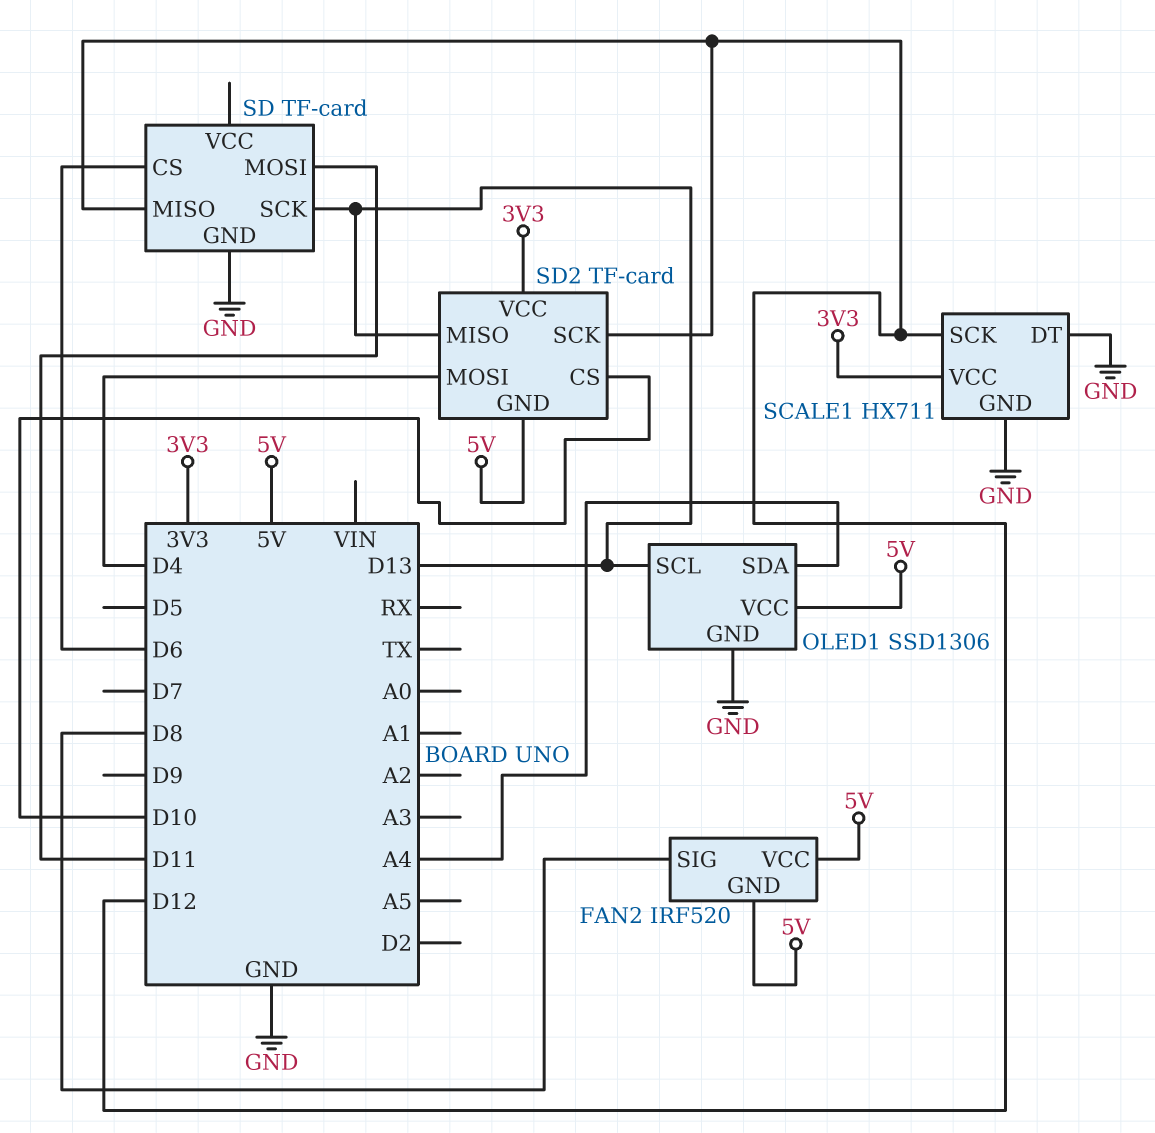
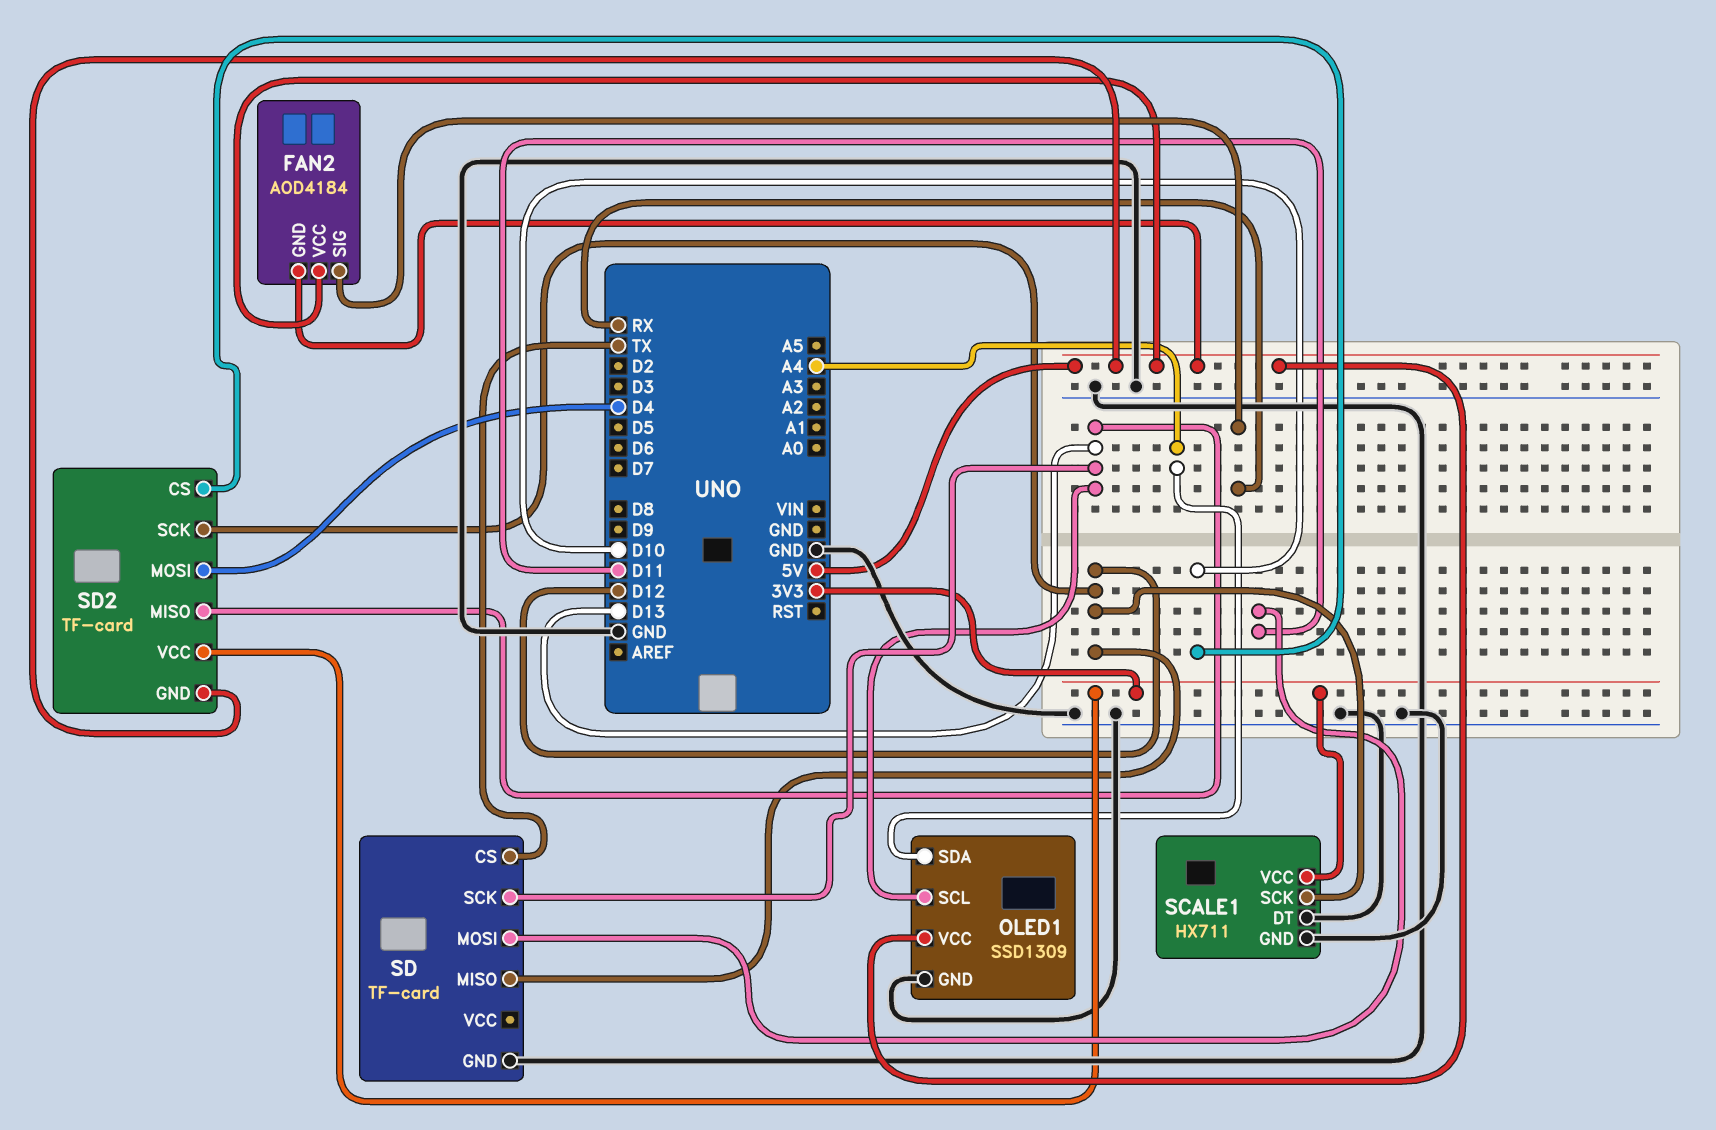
FAN2: IRF520 -> AOD4184
FAN2 pin SIG: D8 -> RX
OLED1: SSD1306 -> SSD1309
SD pin CS: D6 -> TX

